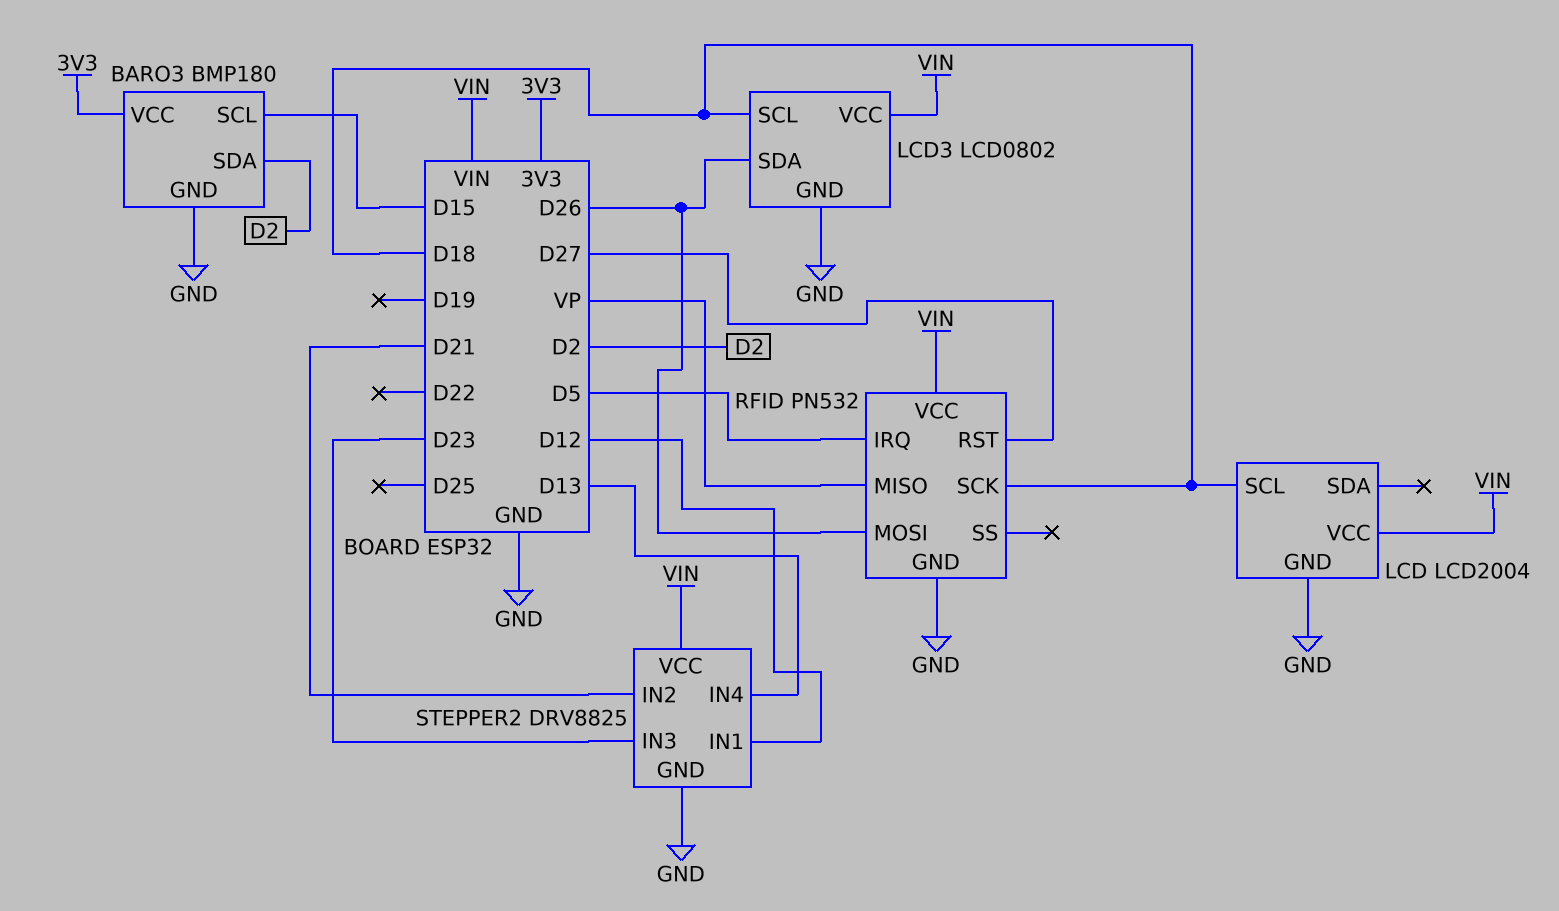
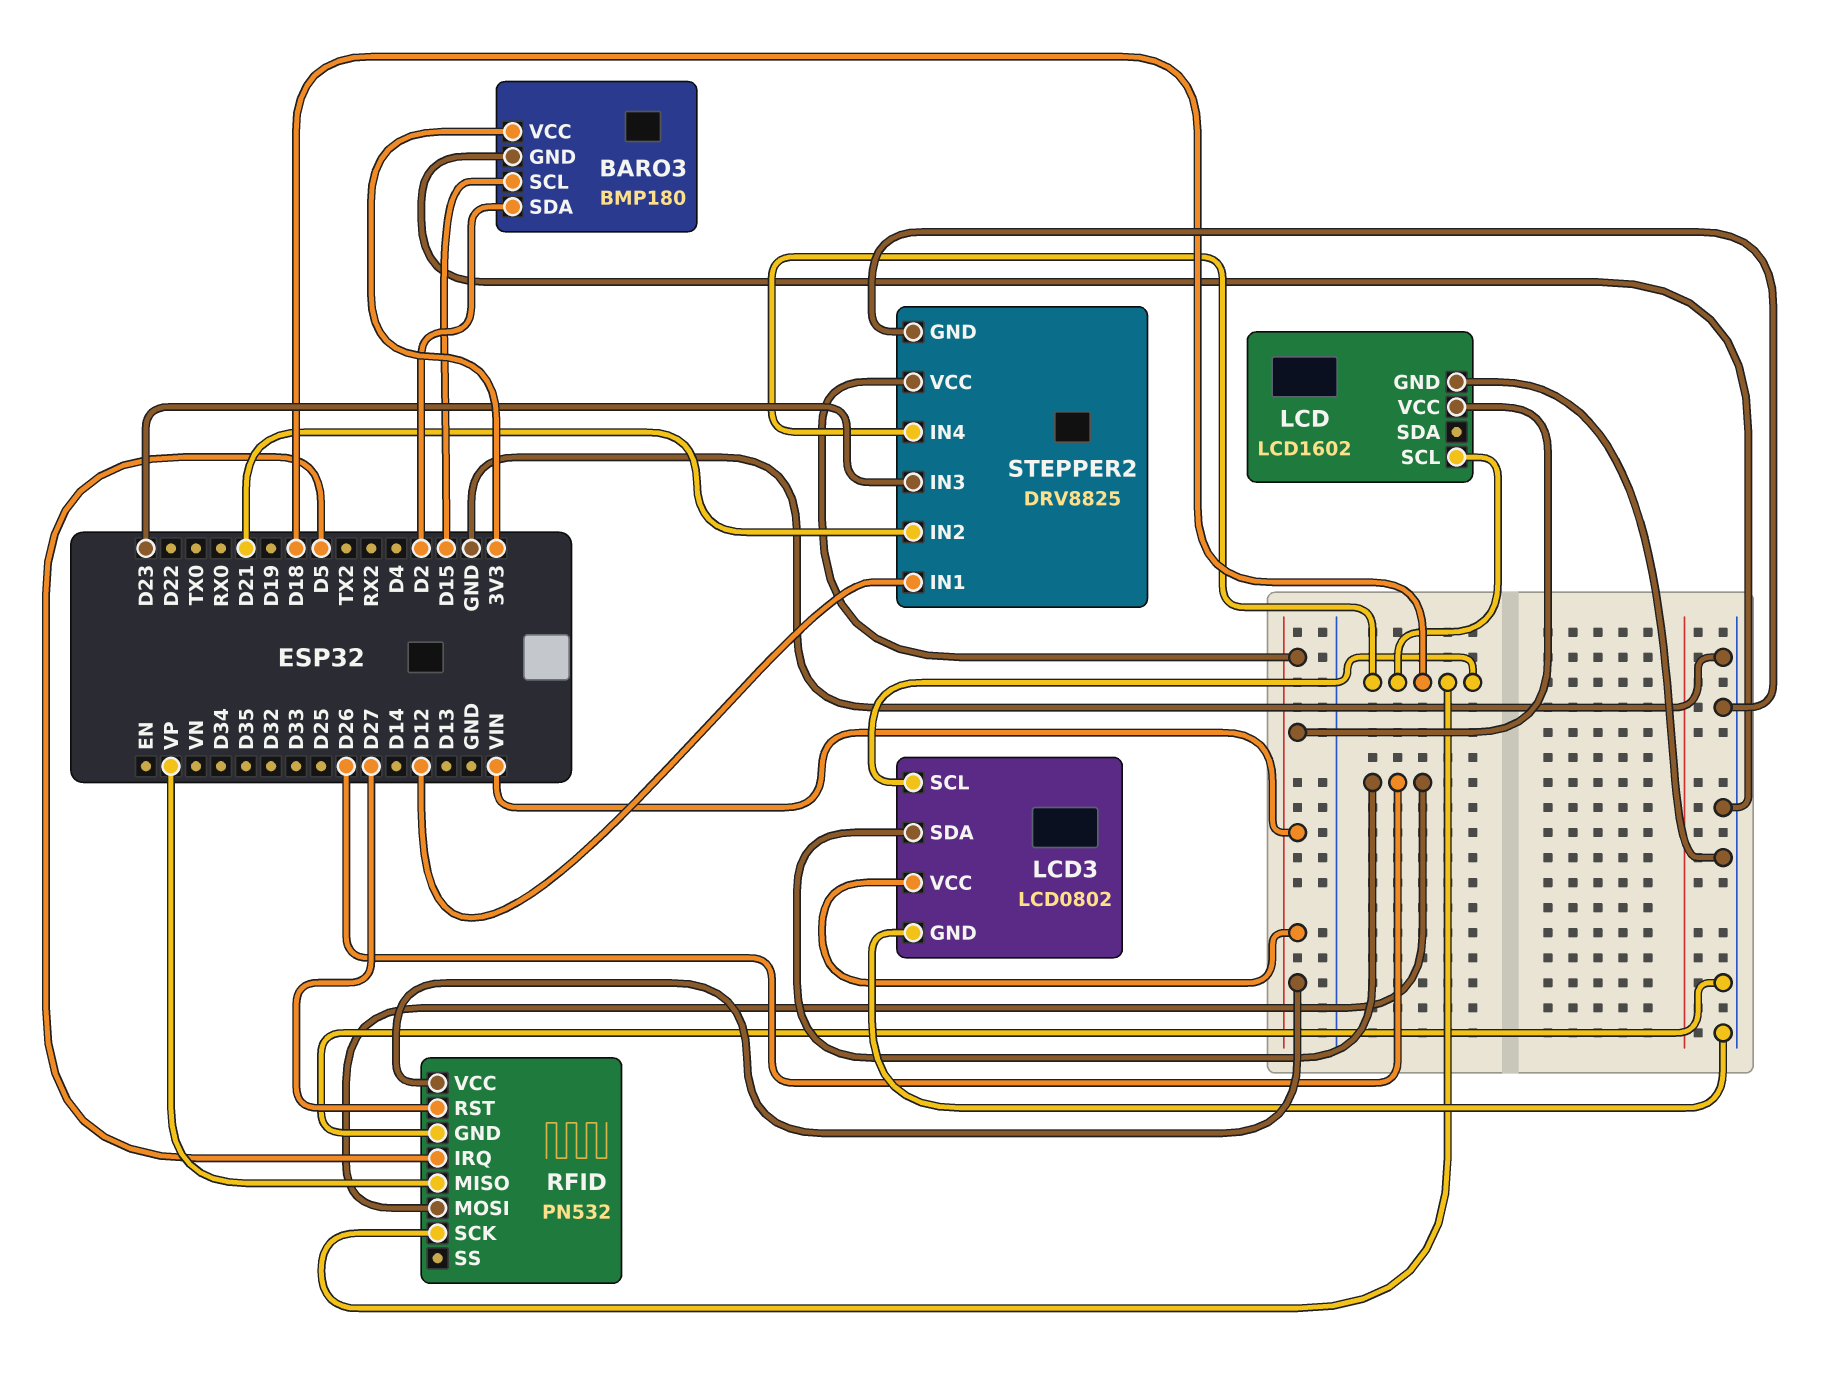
LCD: LCD2004 -> LCD1602
STEPPER2 pin IN4: D13 -> D18

